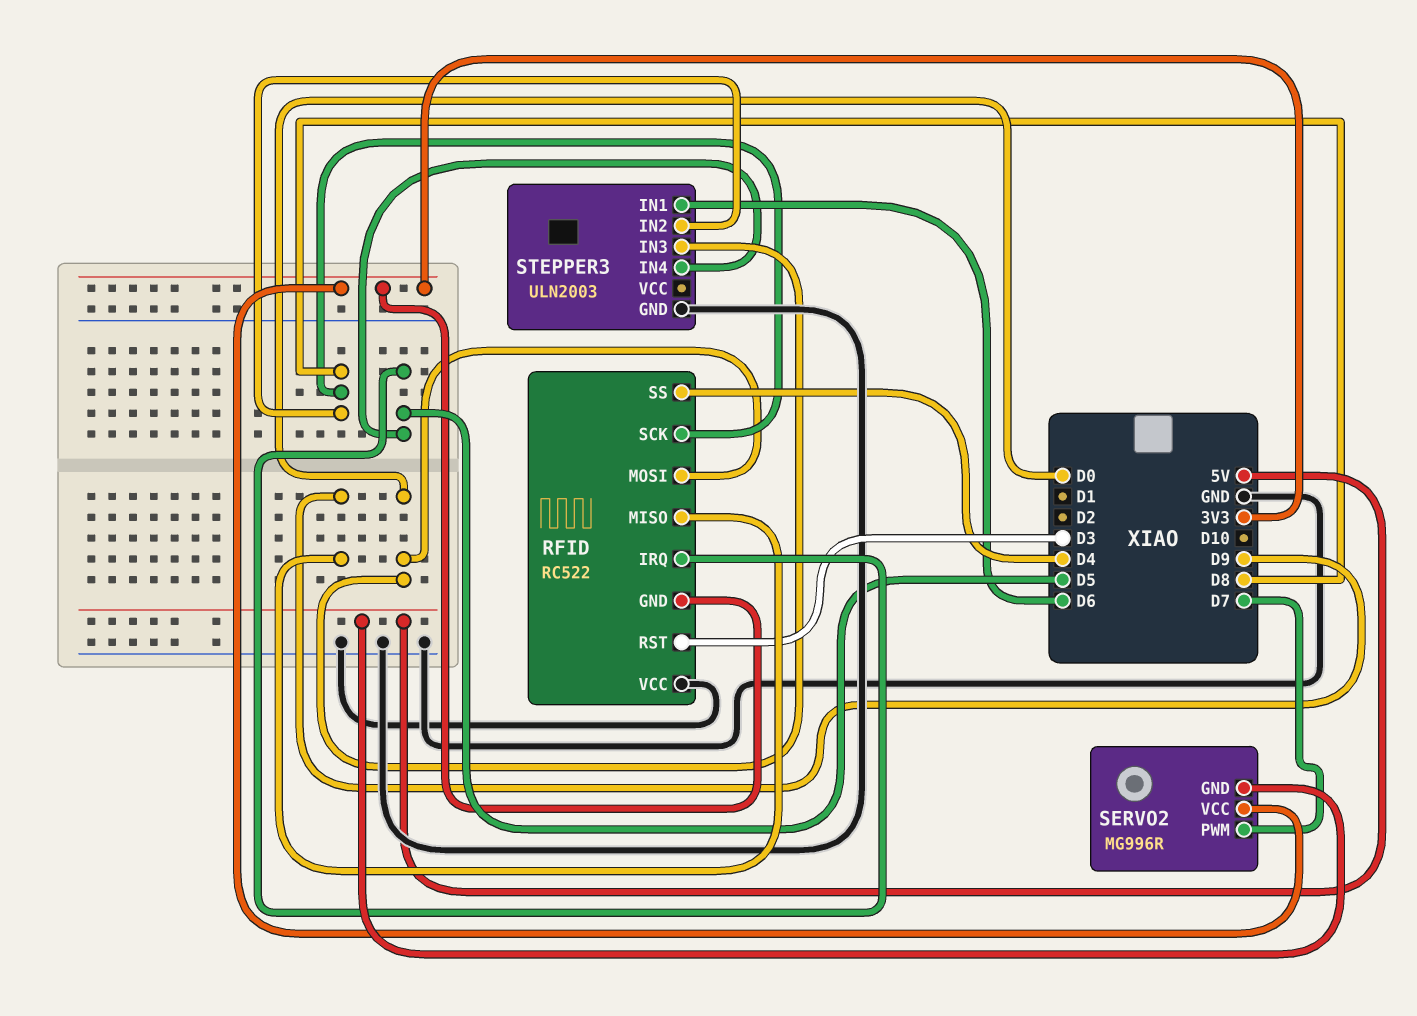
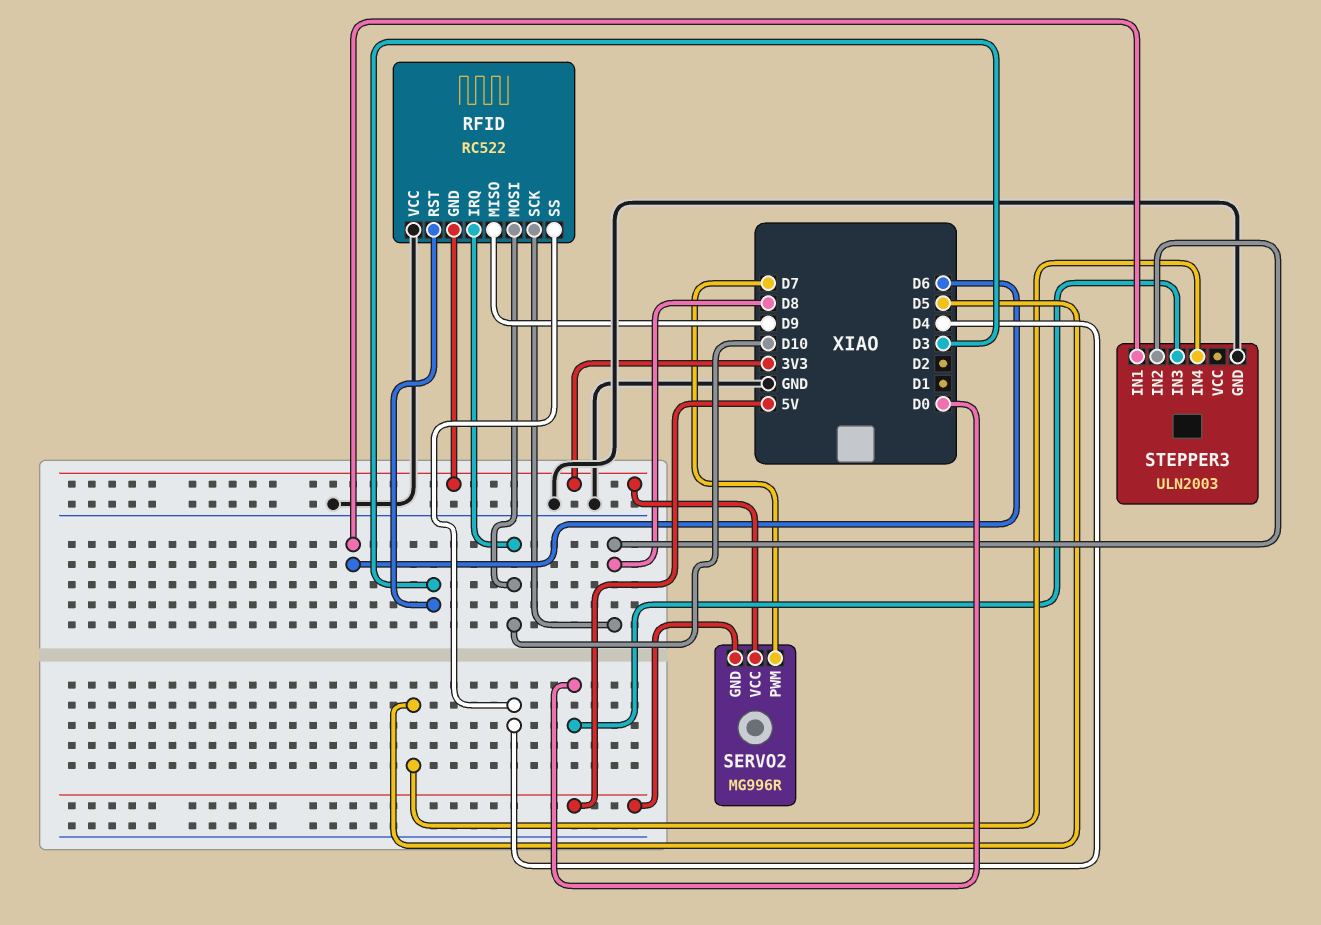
RFID pin IRQ: D5 -> D10
RFID pin MOSI: D0 -> D10

